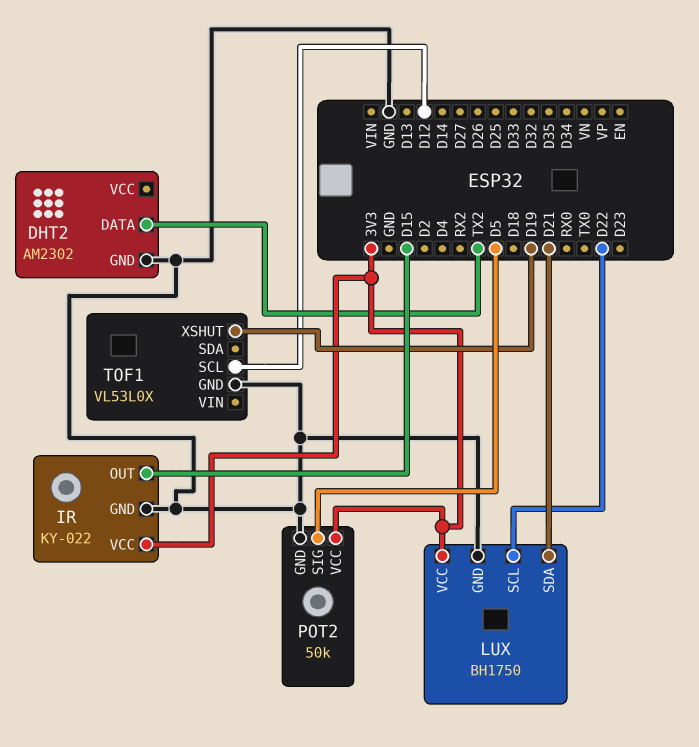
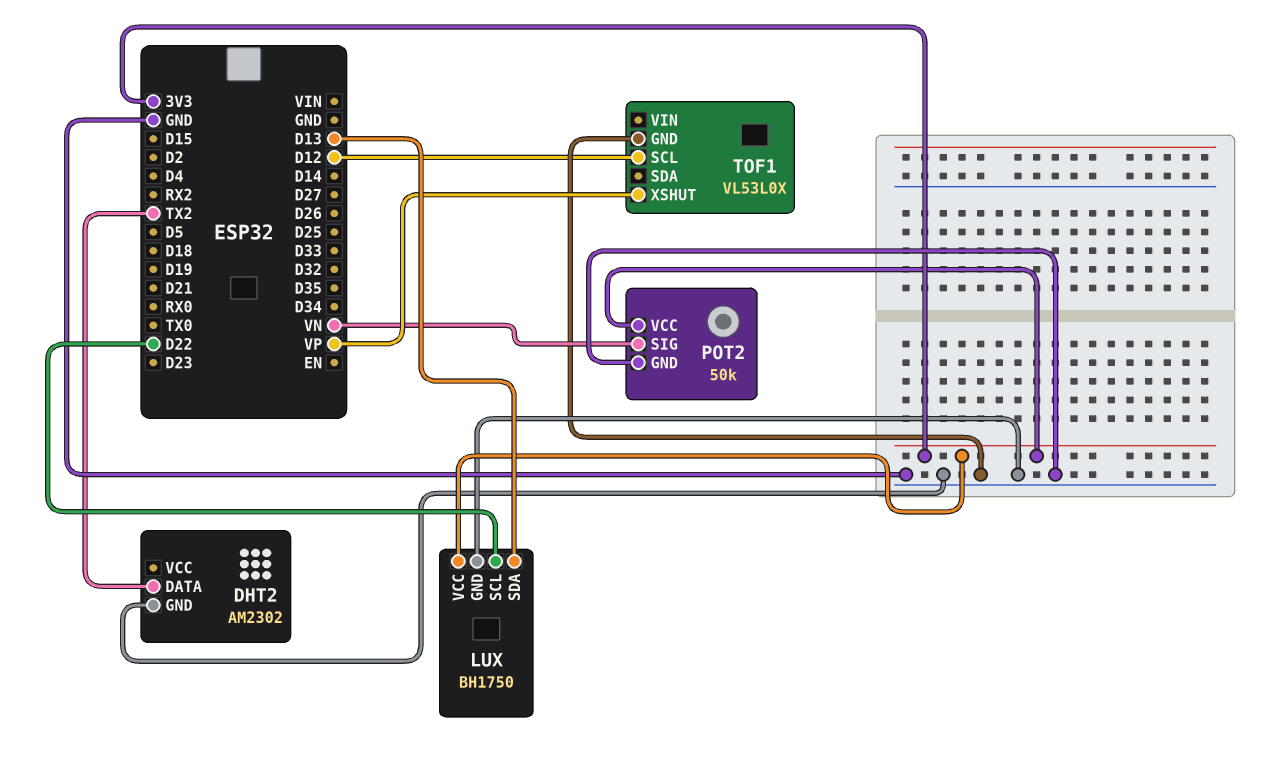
IR: KY-022 -> none
IR pin GND: GND -> none
IR pin OUT: D15 -> none
IR pin VCC: 3V3 -> none
LUX pin SDA: D21 -> D13
POT2 pin SIG: D5 -> VN
TOF1 pin XSHUT: D19 -> VP

